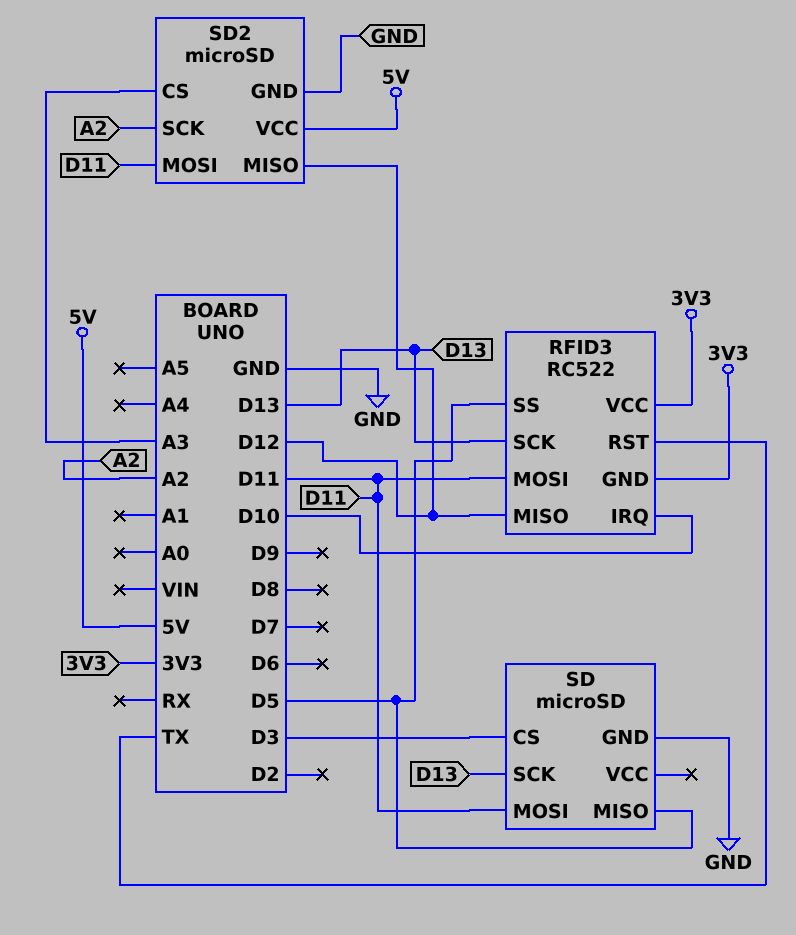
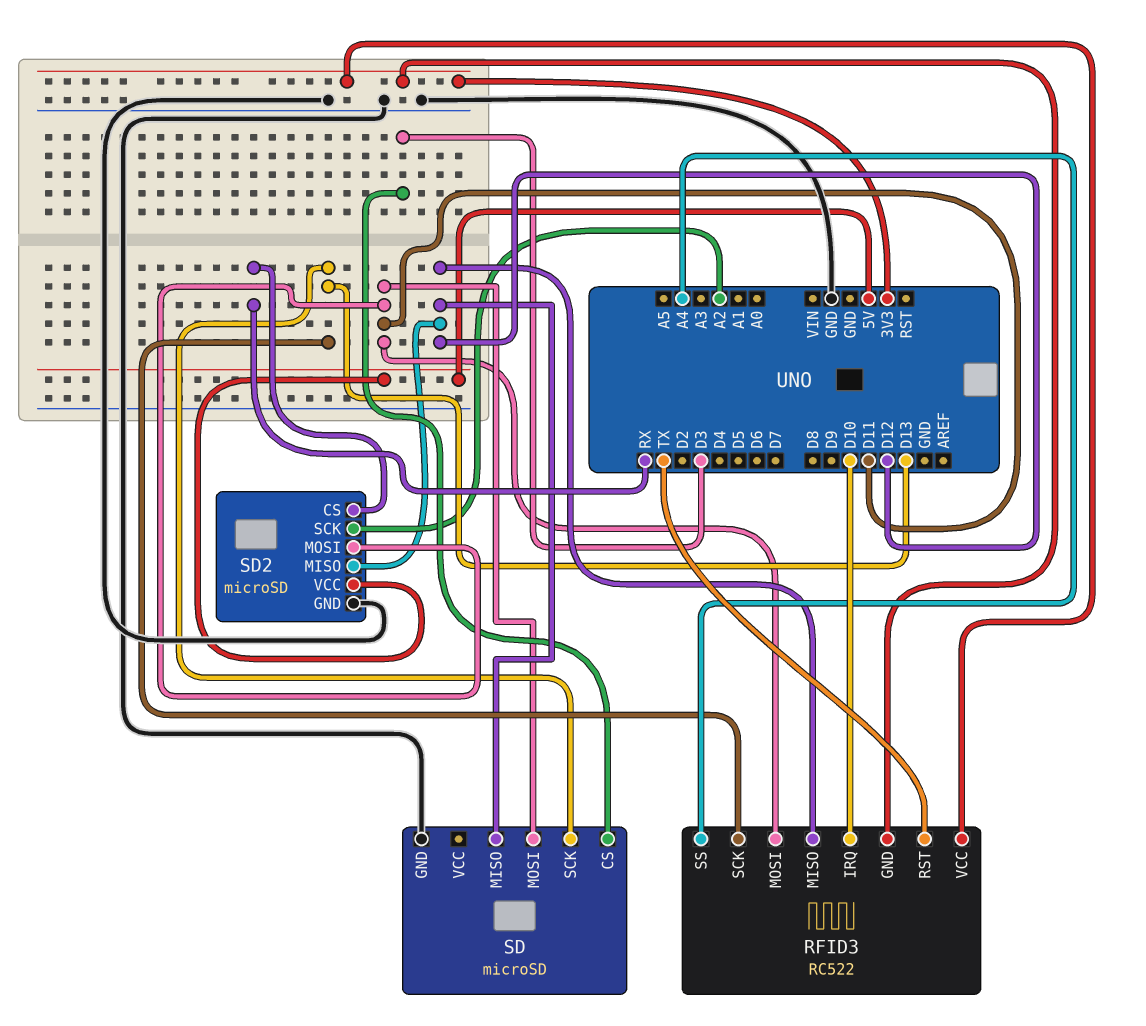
RFID3 pin SS: D5 -> A4
SD pin MISO: D5 -> D12
SD2 pin CS: A3 -> RX

